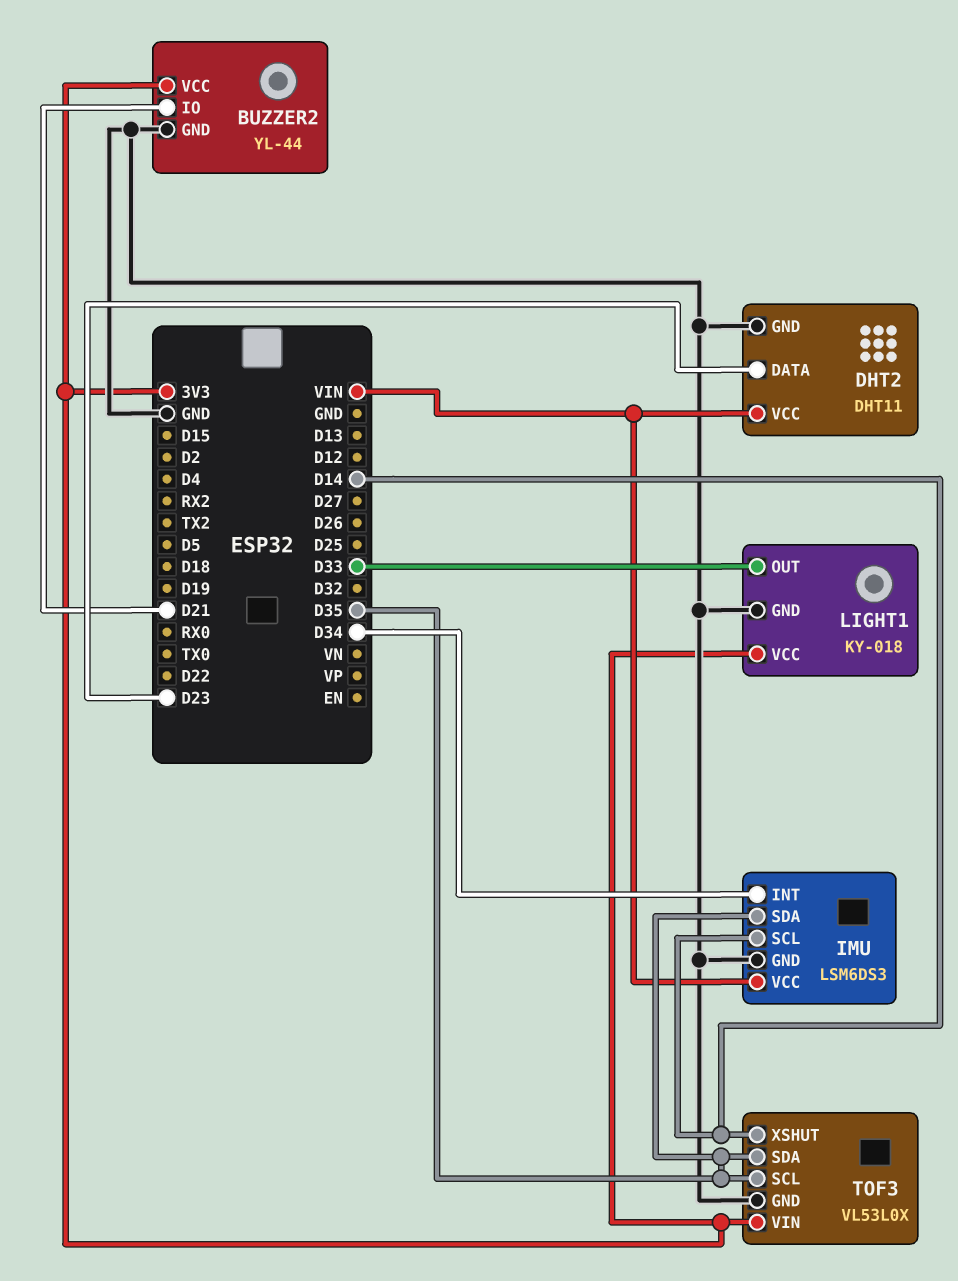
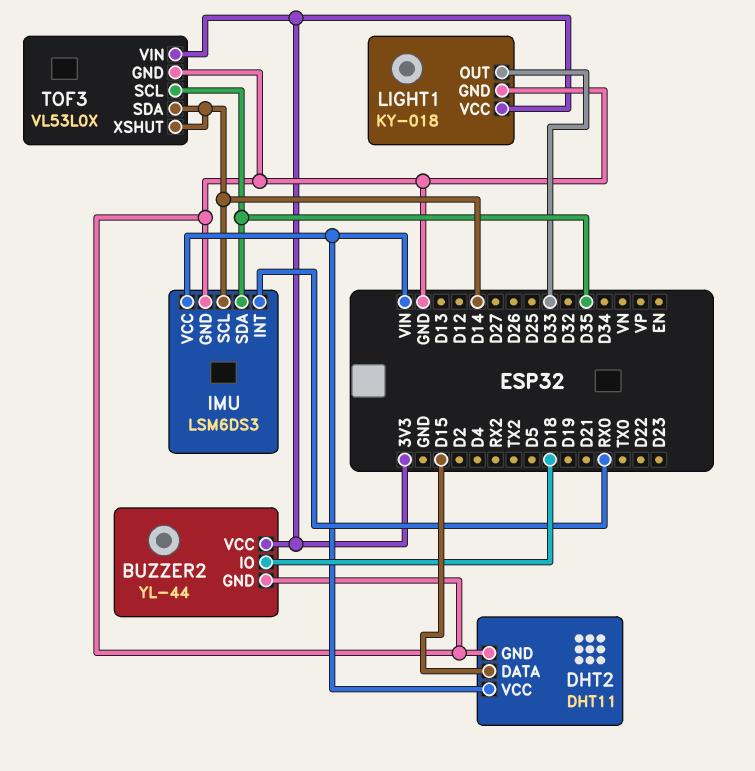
BUZZER2 pin IO: D21 -> D18
DHT2 pin DATA: D23 -> D15
IMU pin INT: D34 -> RX0
TOF3 pin SDA: D35 -> D14

